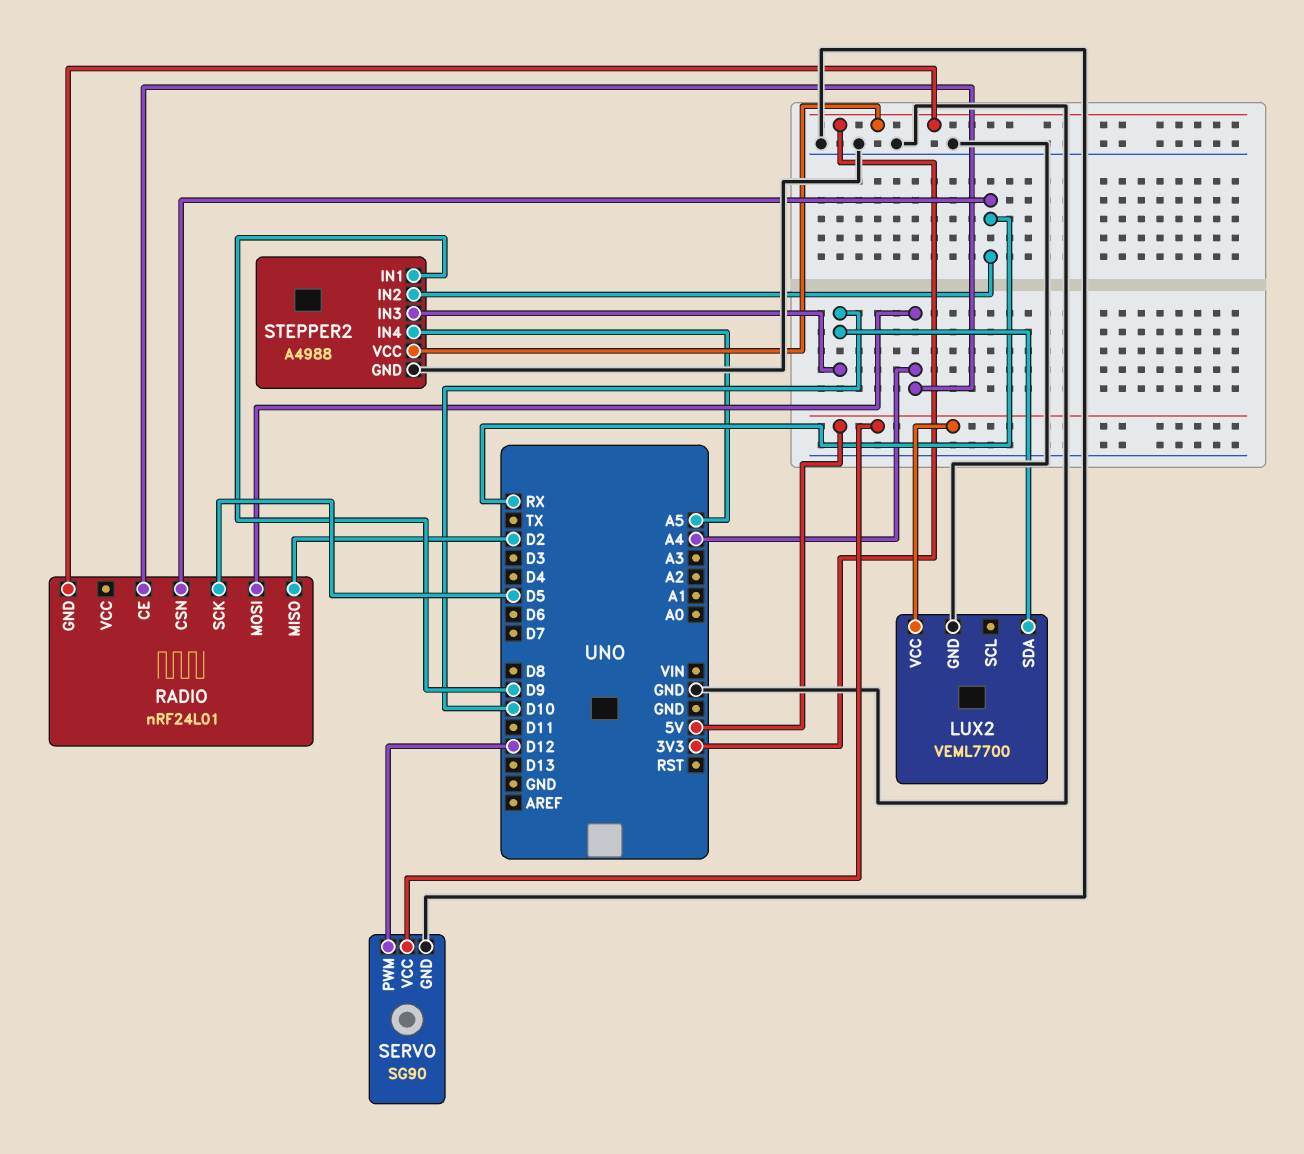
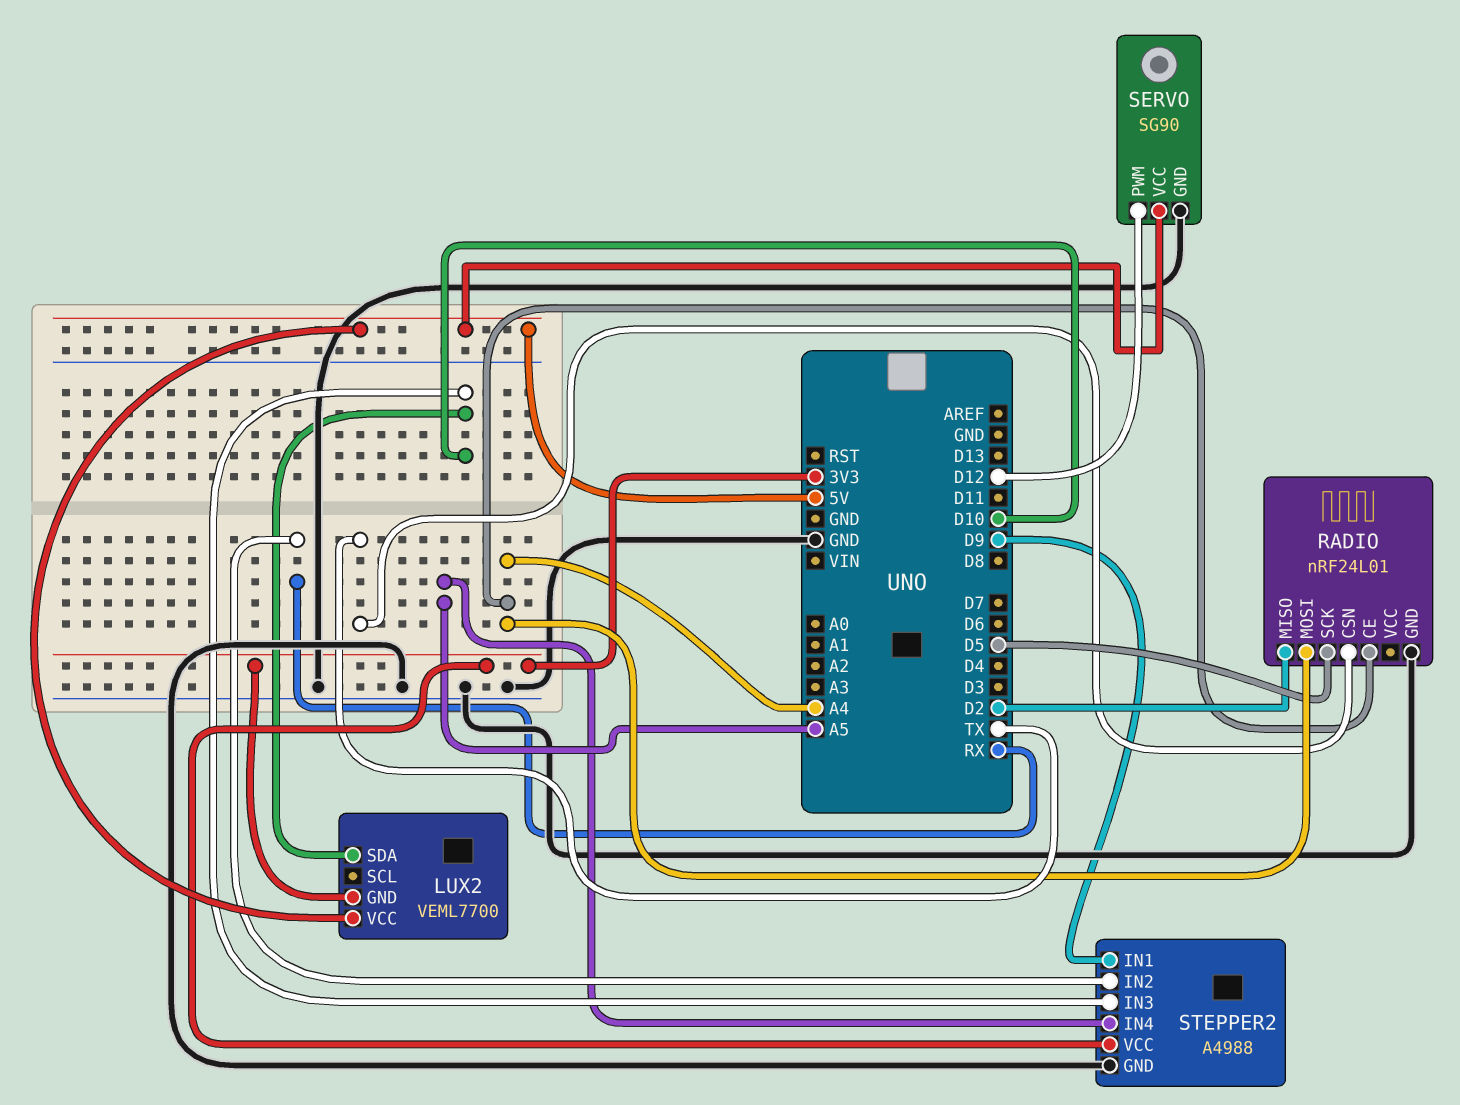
LUX2 pin GND: GND -> 3V3
RADIO pin CSN: RX -> TX
RADIO pin GND: 3V3 -> GND

